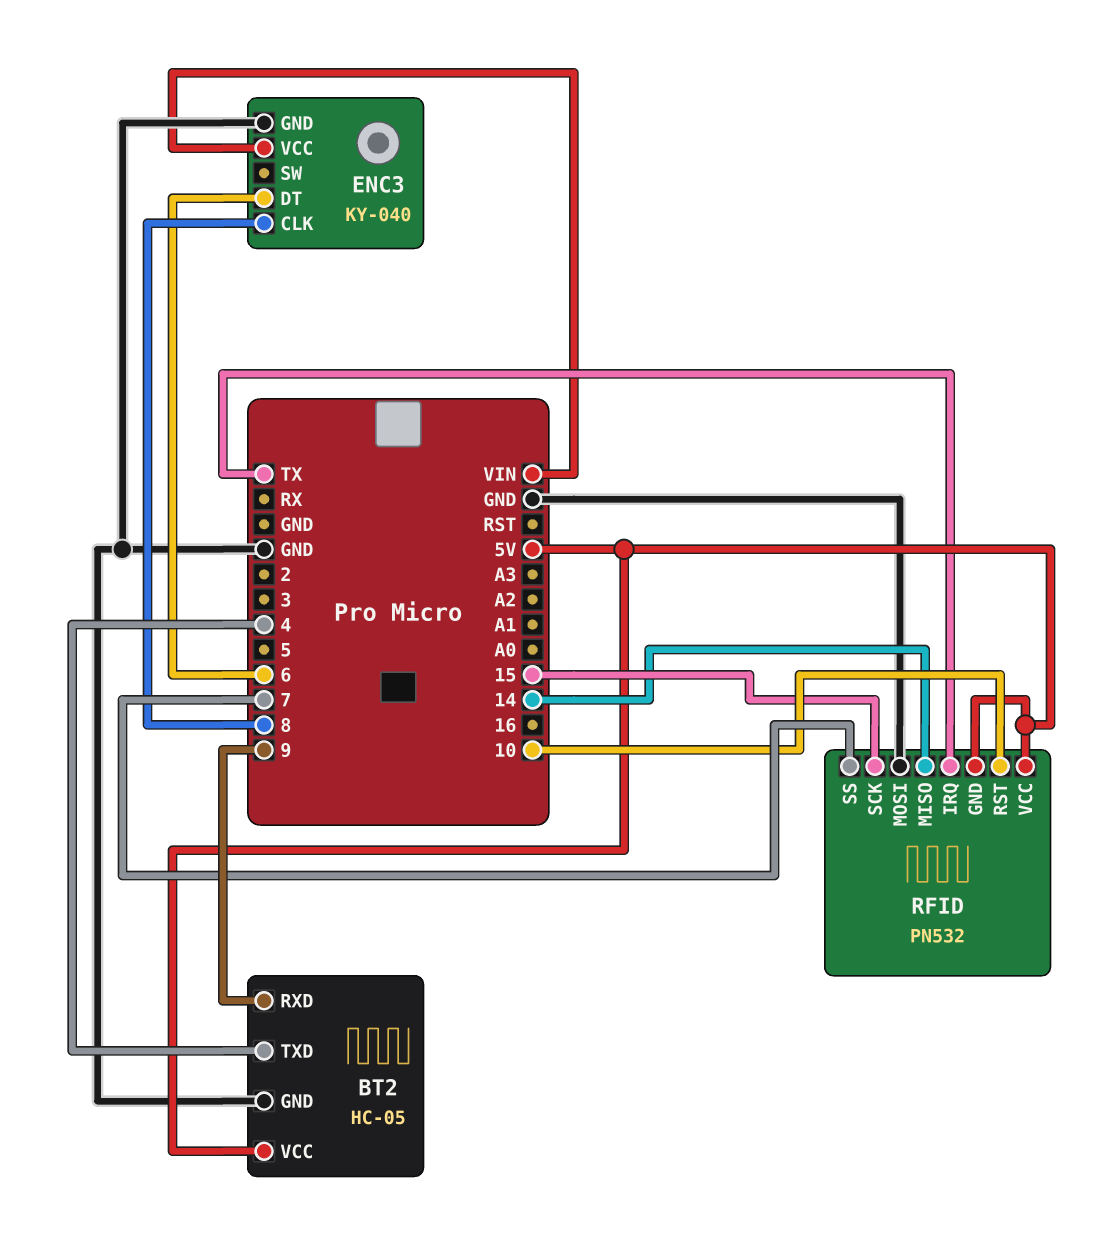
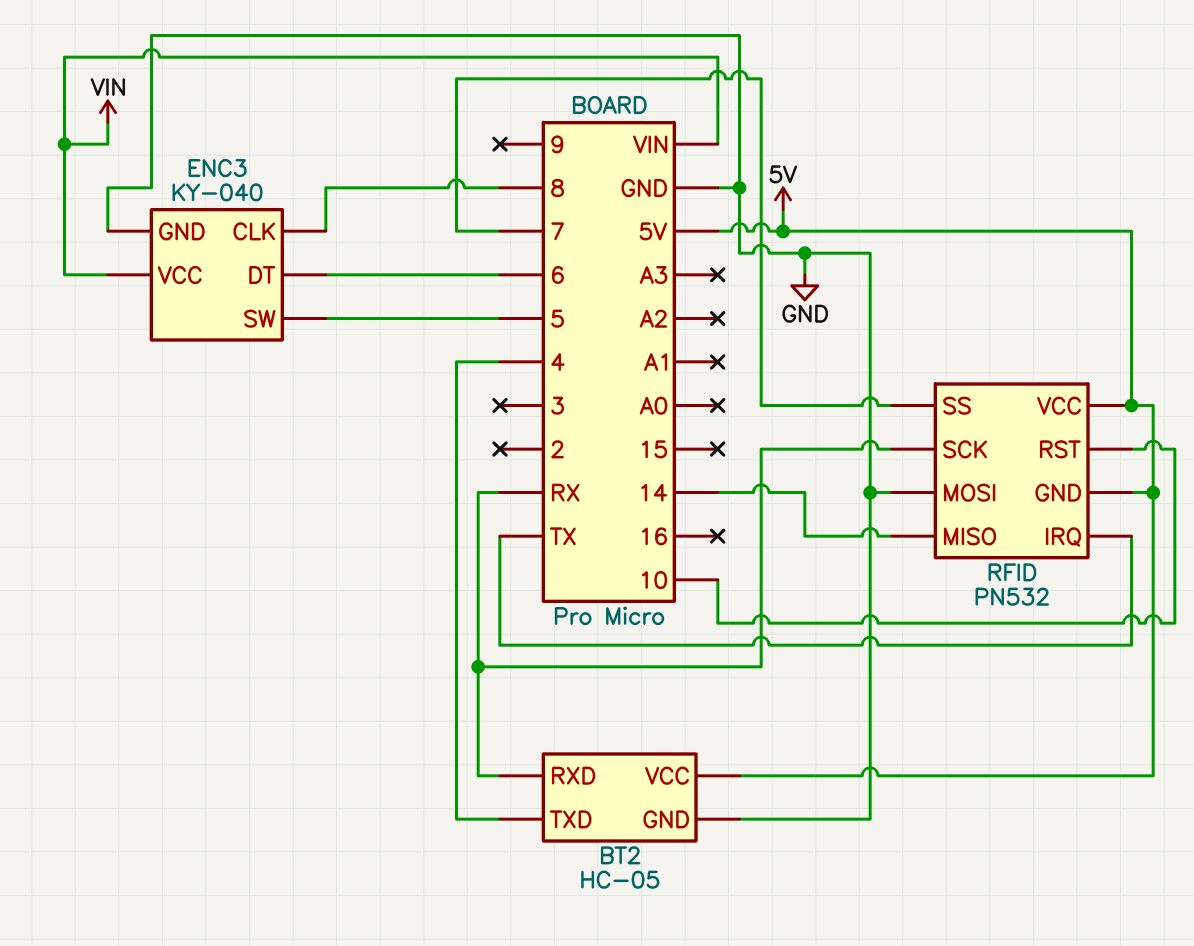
BT2 pin RXD: 9 -> RX
ENC3 pin SW: none -> 5
RFID pin SCK: 15 -> RX

